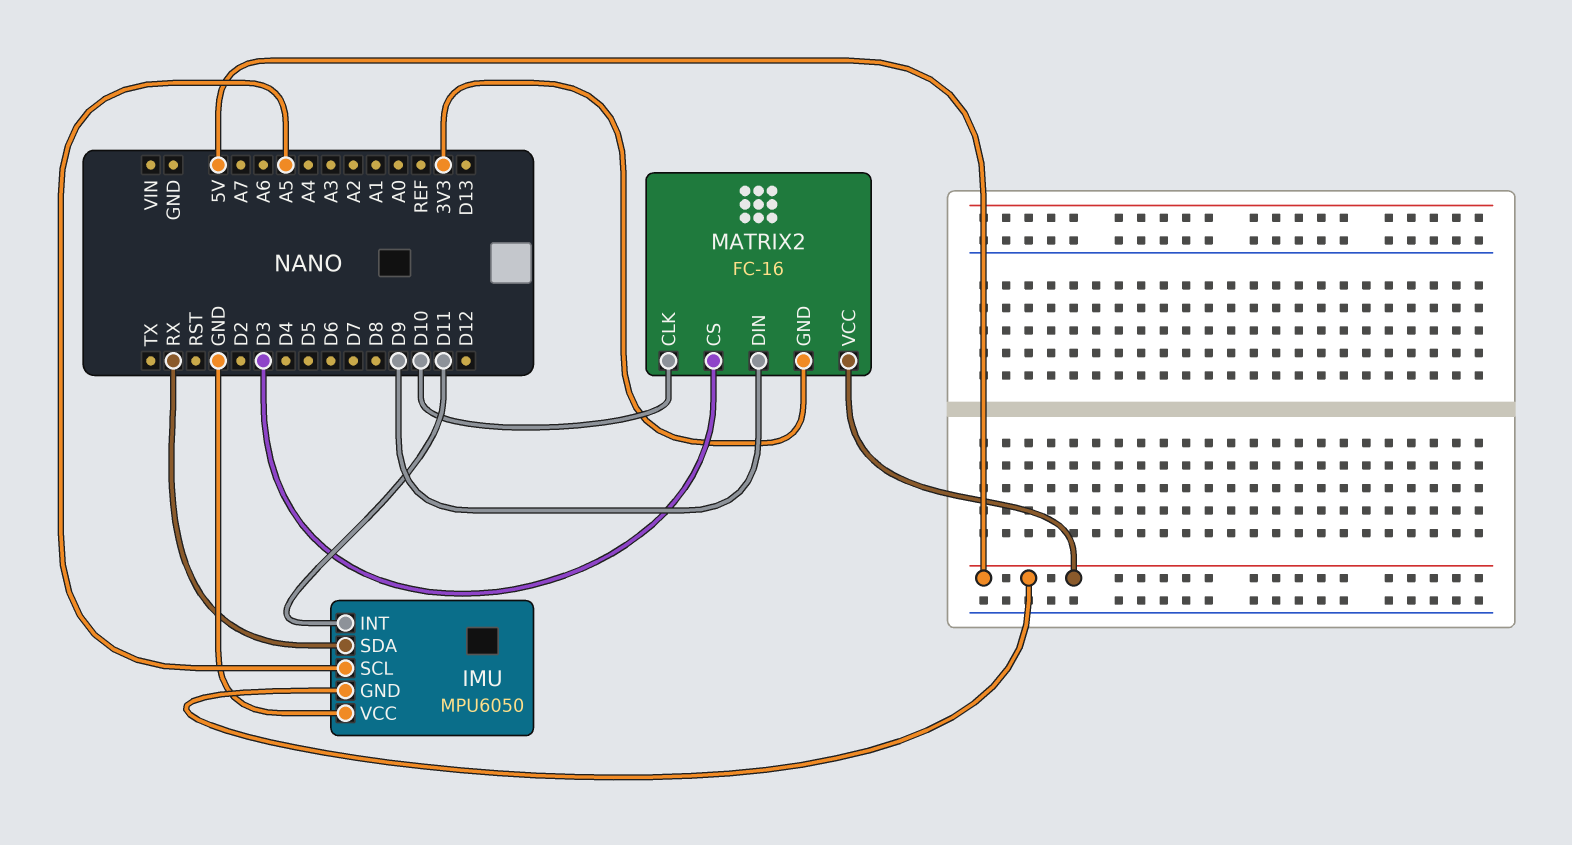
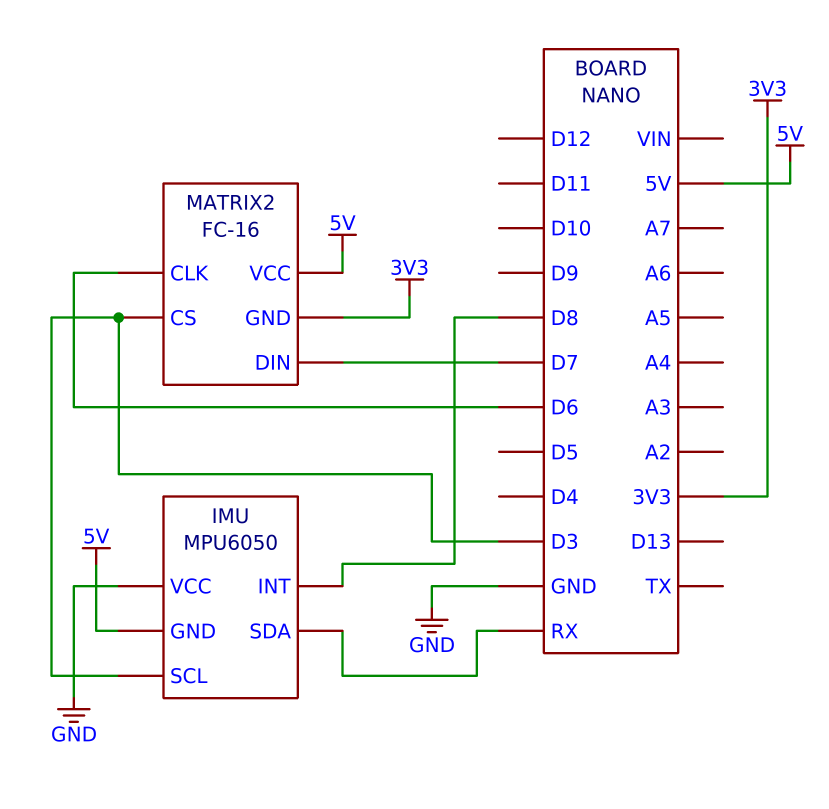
IMU pin INT: D11 -> D8
IMU pin SCL: A5 -> D3
MATRIX2 pin CLK: D10 -> D6
MATRIX2 pin DIN: D9 -> D7

